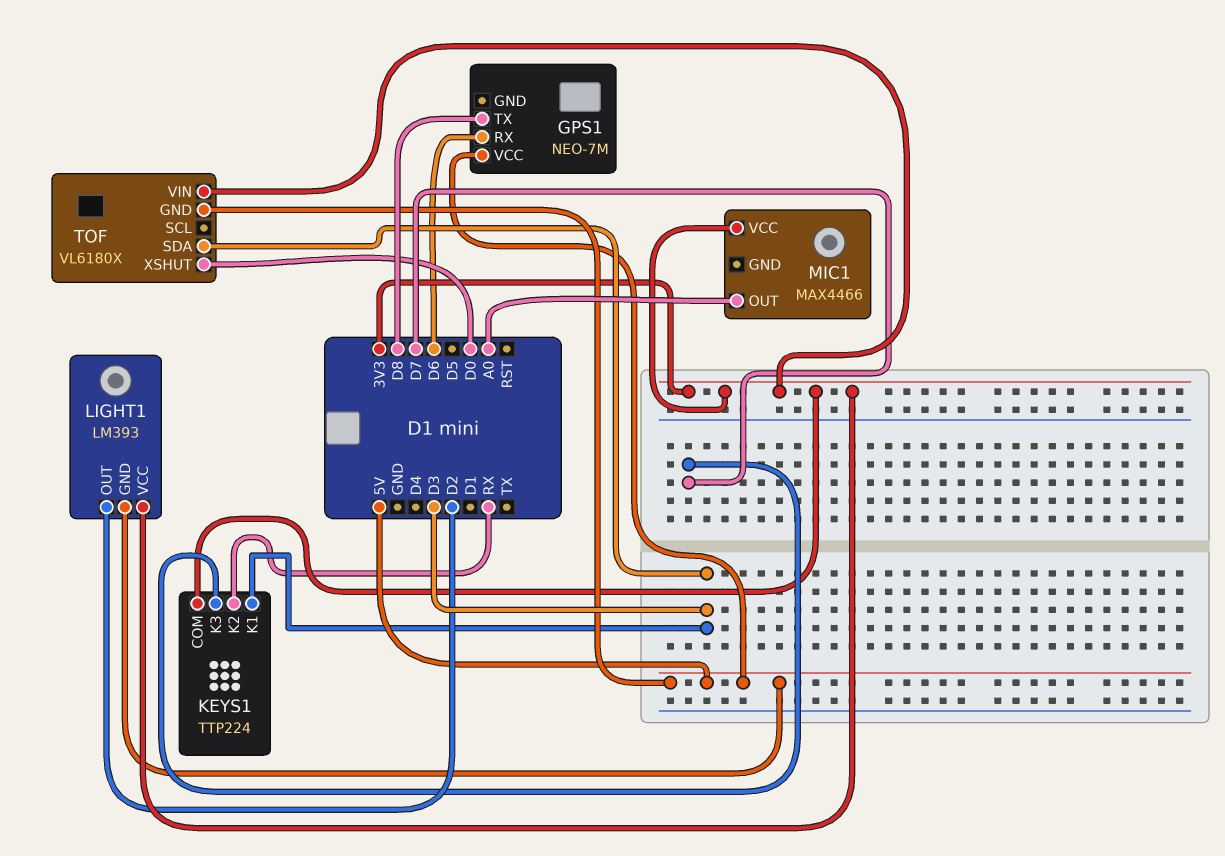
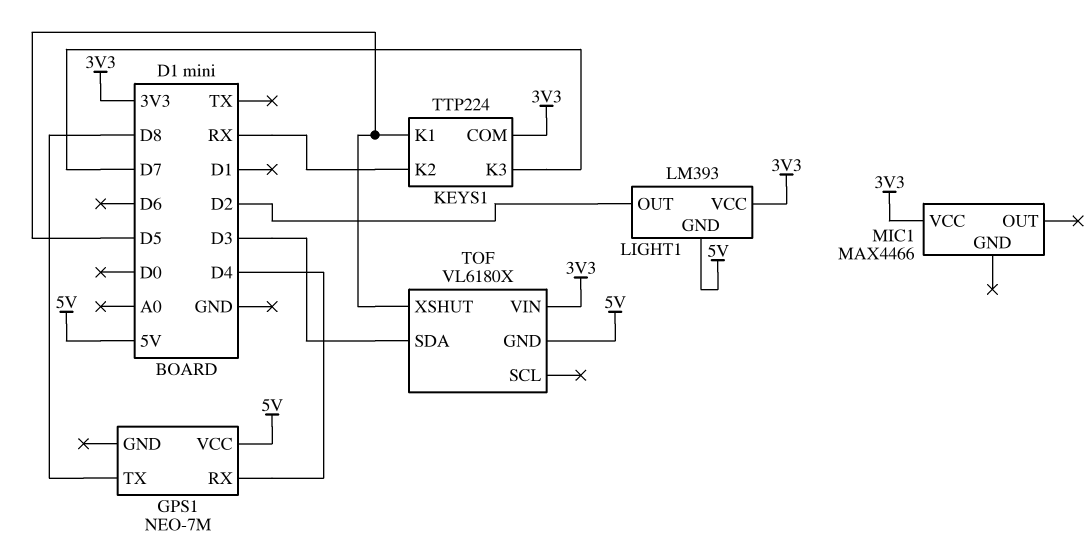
GPS1 pin RX: D6 -> D4
KEYS1 pin K1: D3 -> D5
MIC1 pin OUT: A0 -> none
TOF pin XSHUT: D0 -> D5

